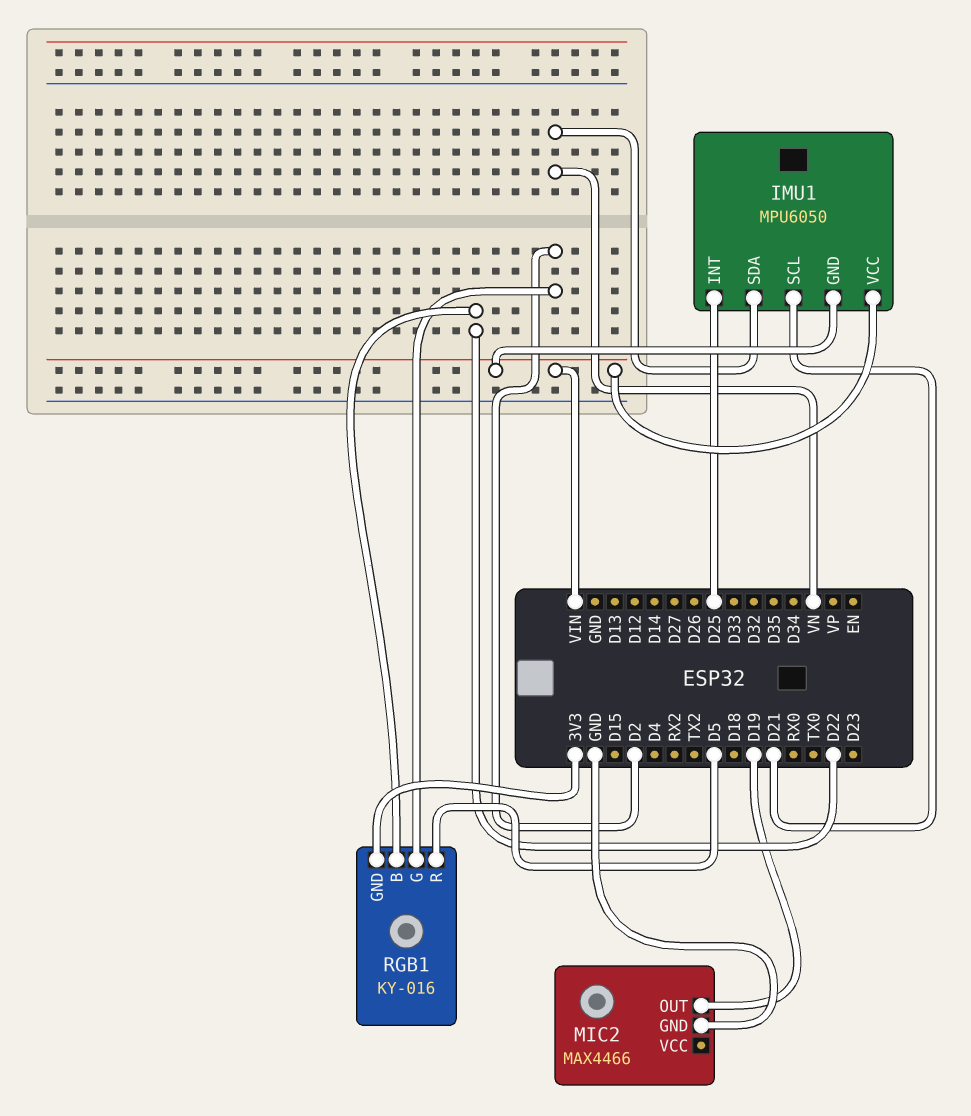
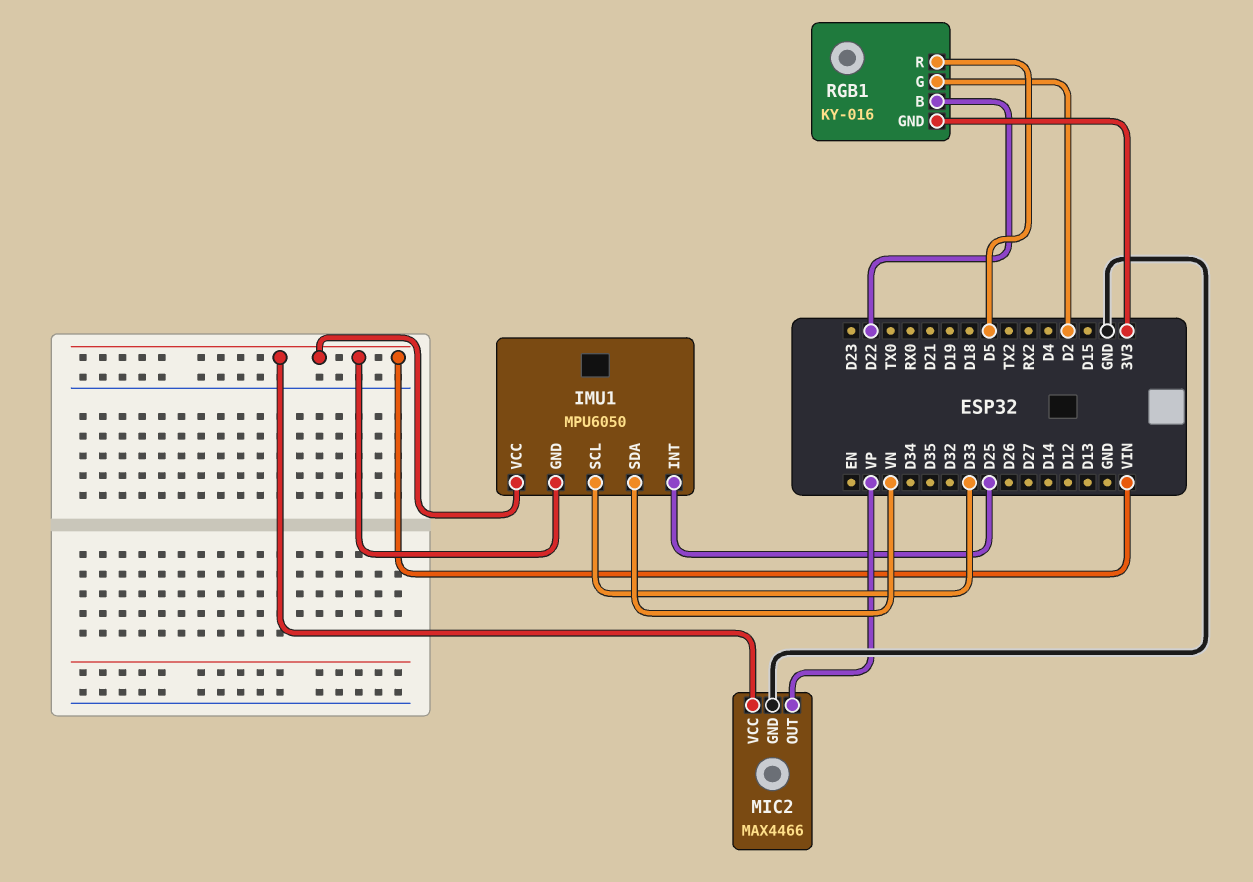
IMU1 pin SCL: D21 -> D33
MIC2 pin OUT: D19 -> VP
MIC2 pin VCC: none -> VIN

